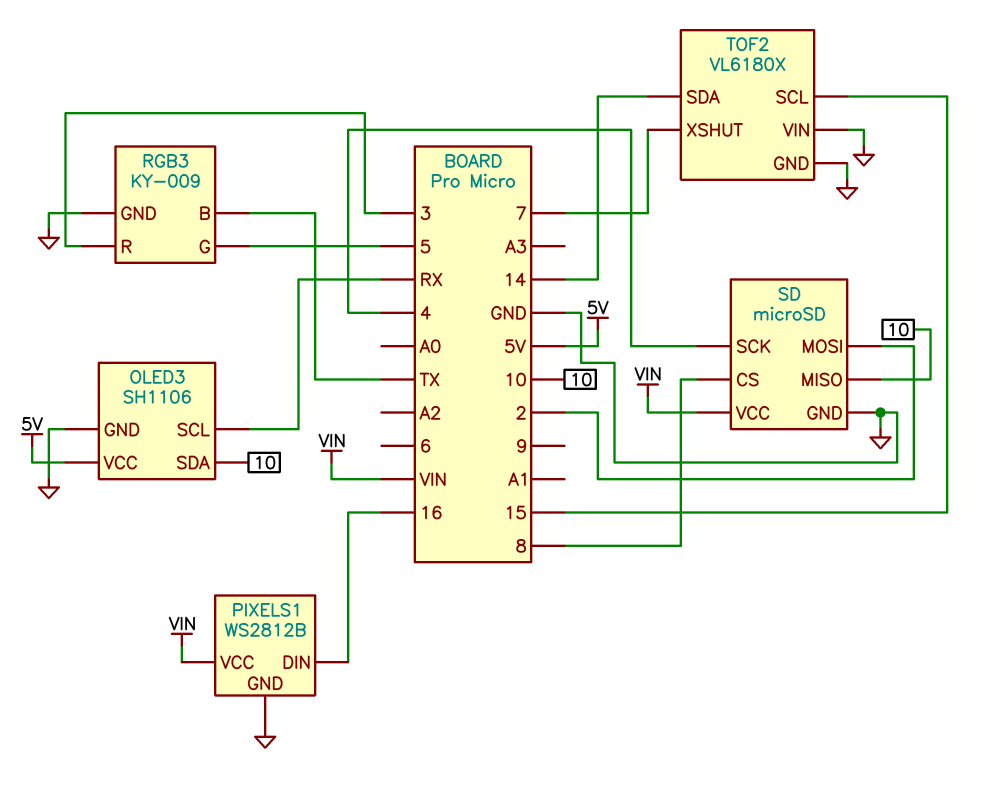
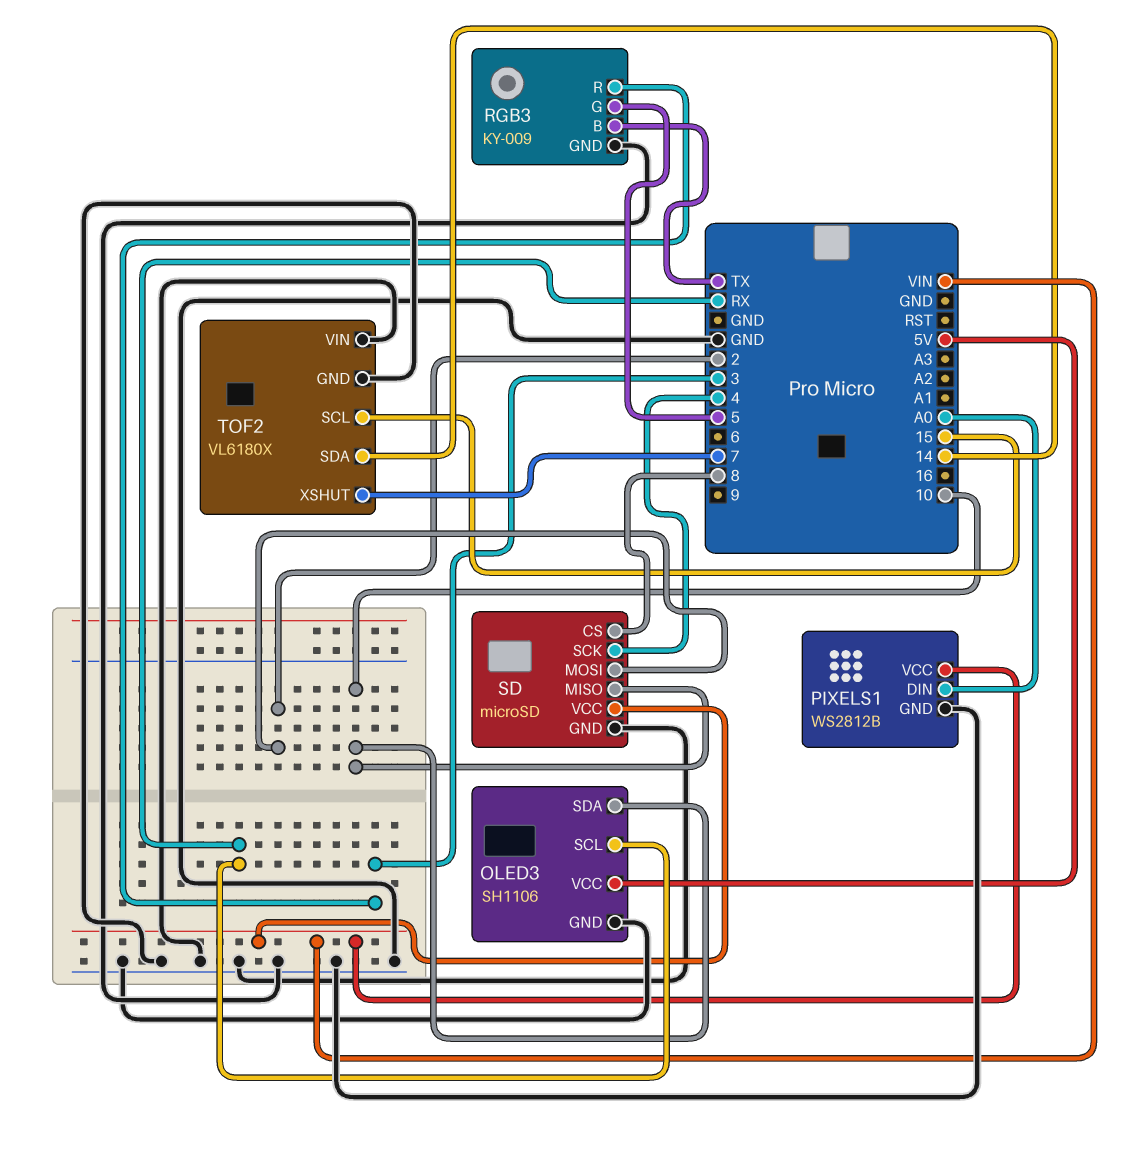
PIXELS1 pin DIN: 16 -> A0

